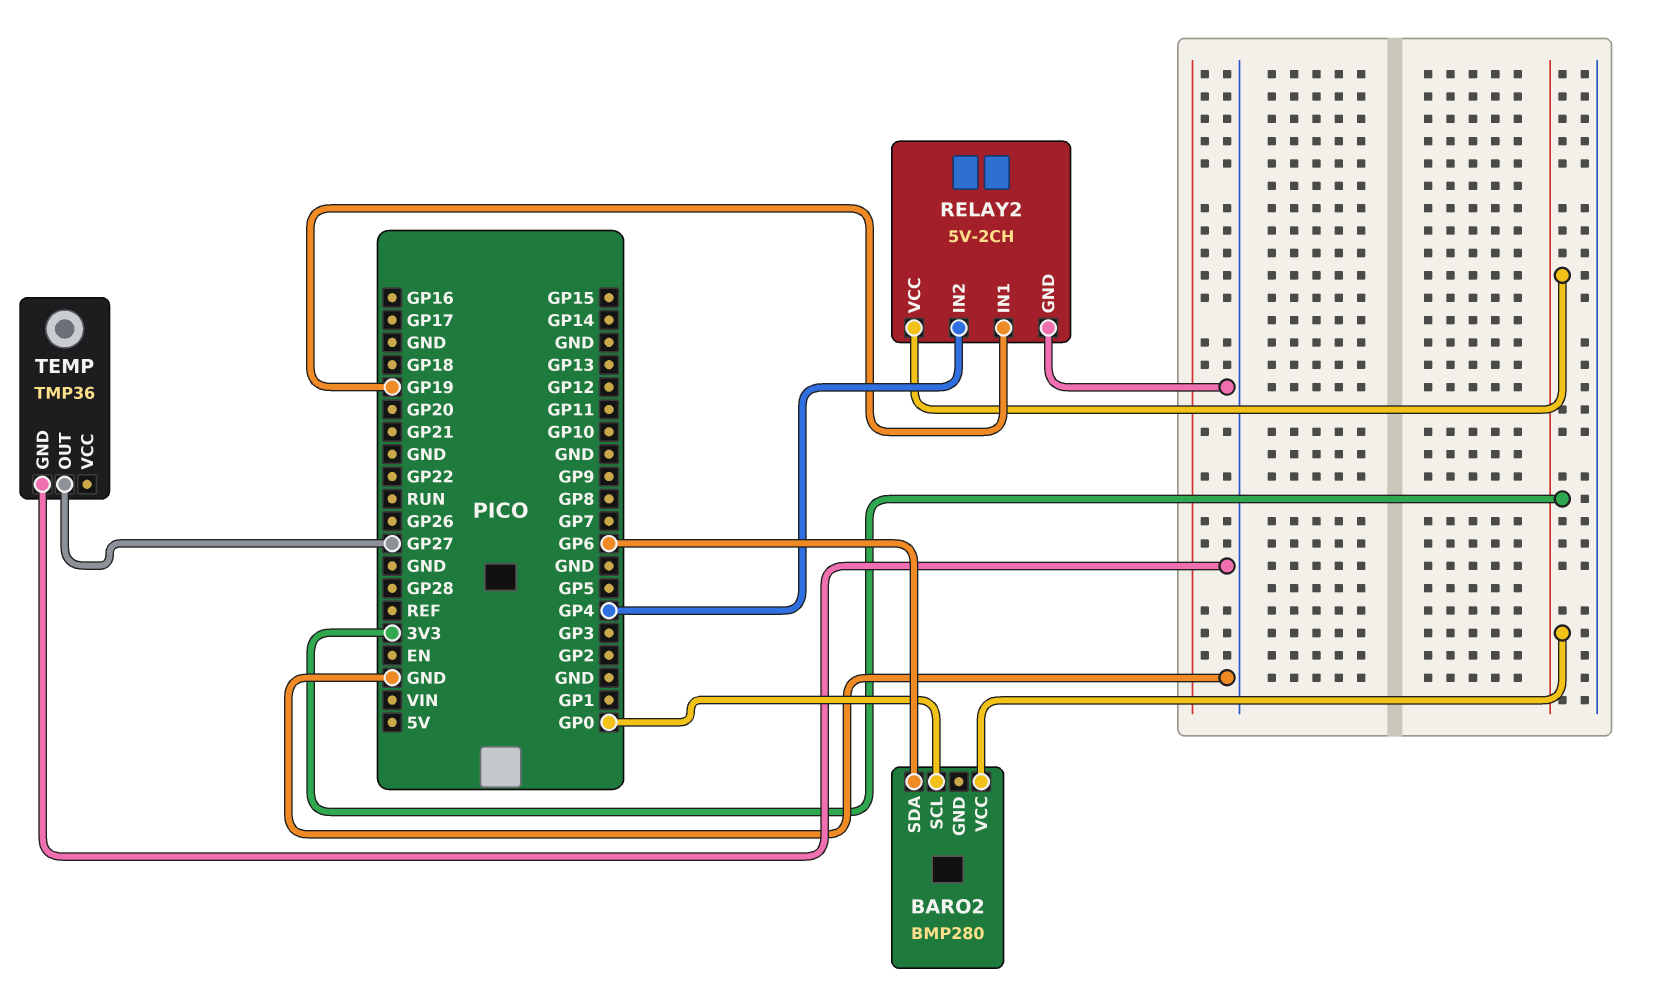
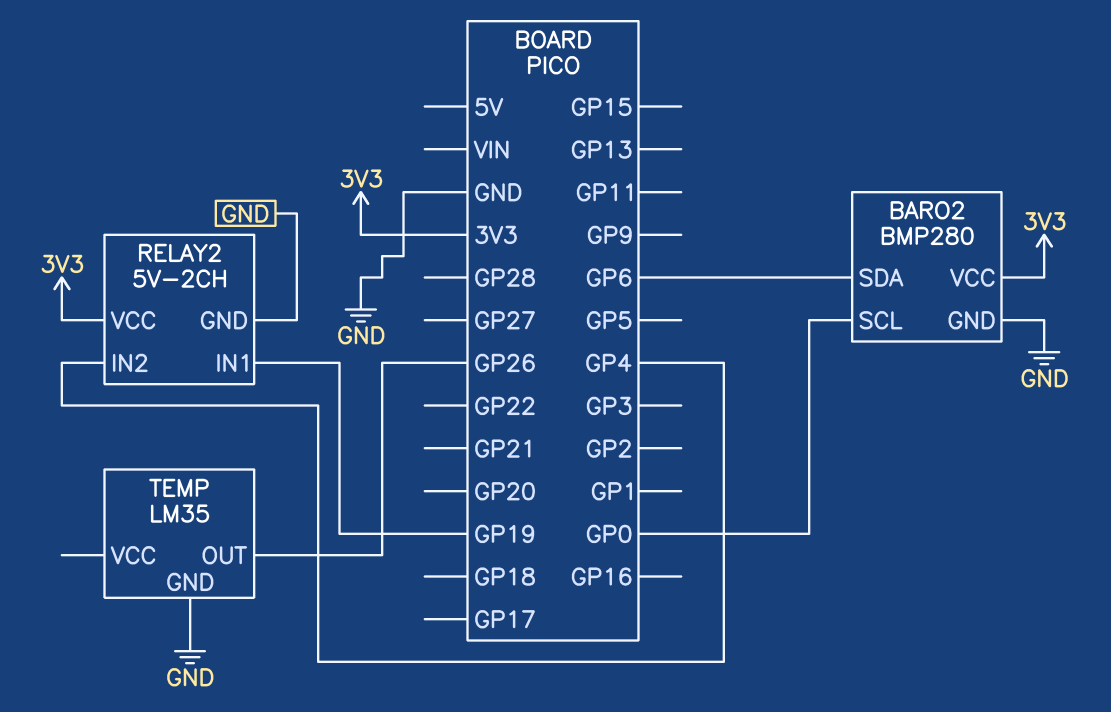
BARO2 pin GND: none -> GND
TEMP: TMP36 -> LM35
TEMP pin OUT: GP27 -> GP26

